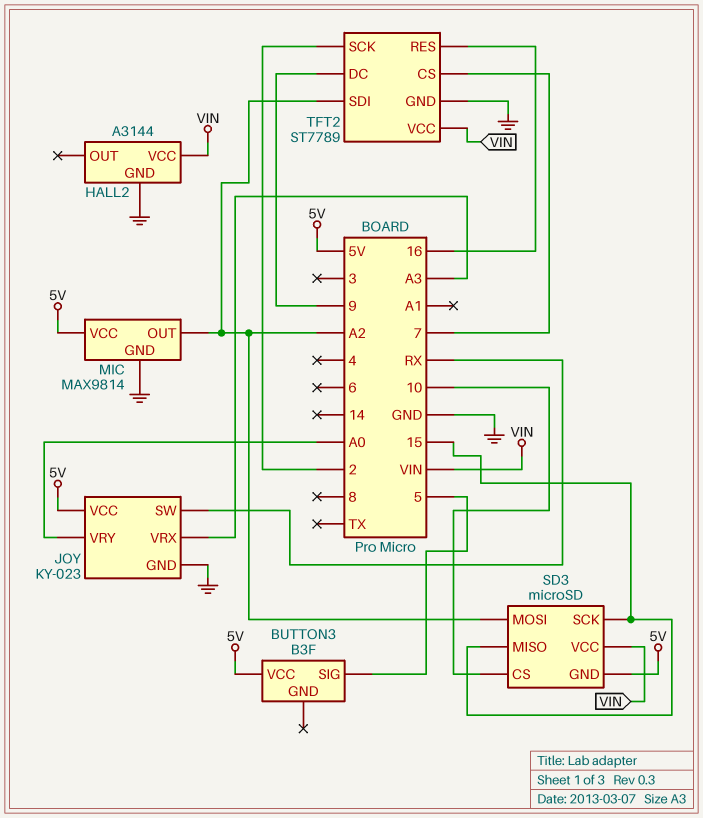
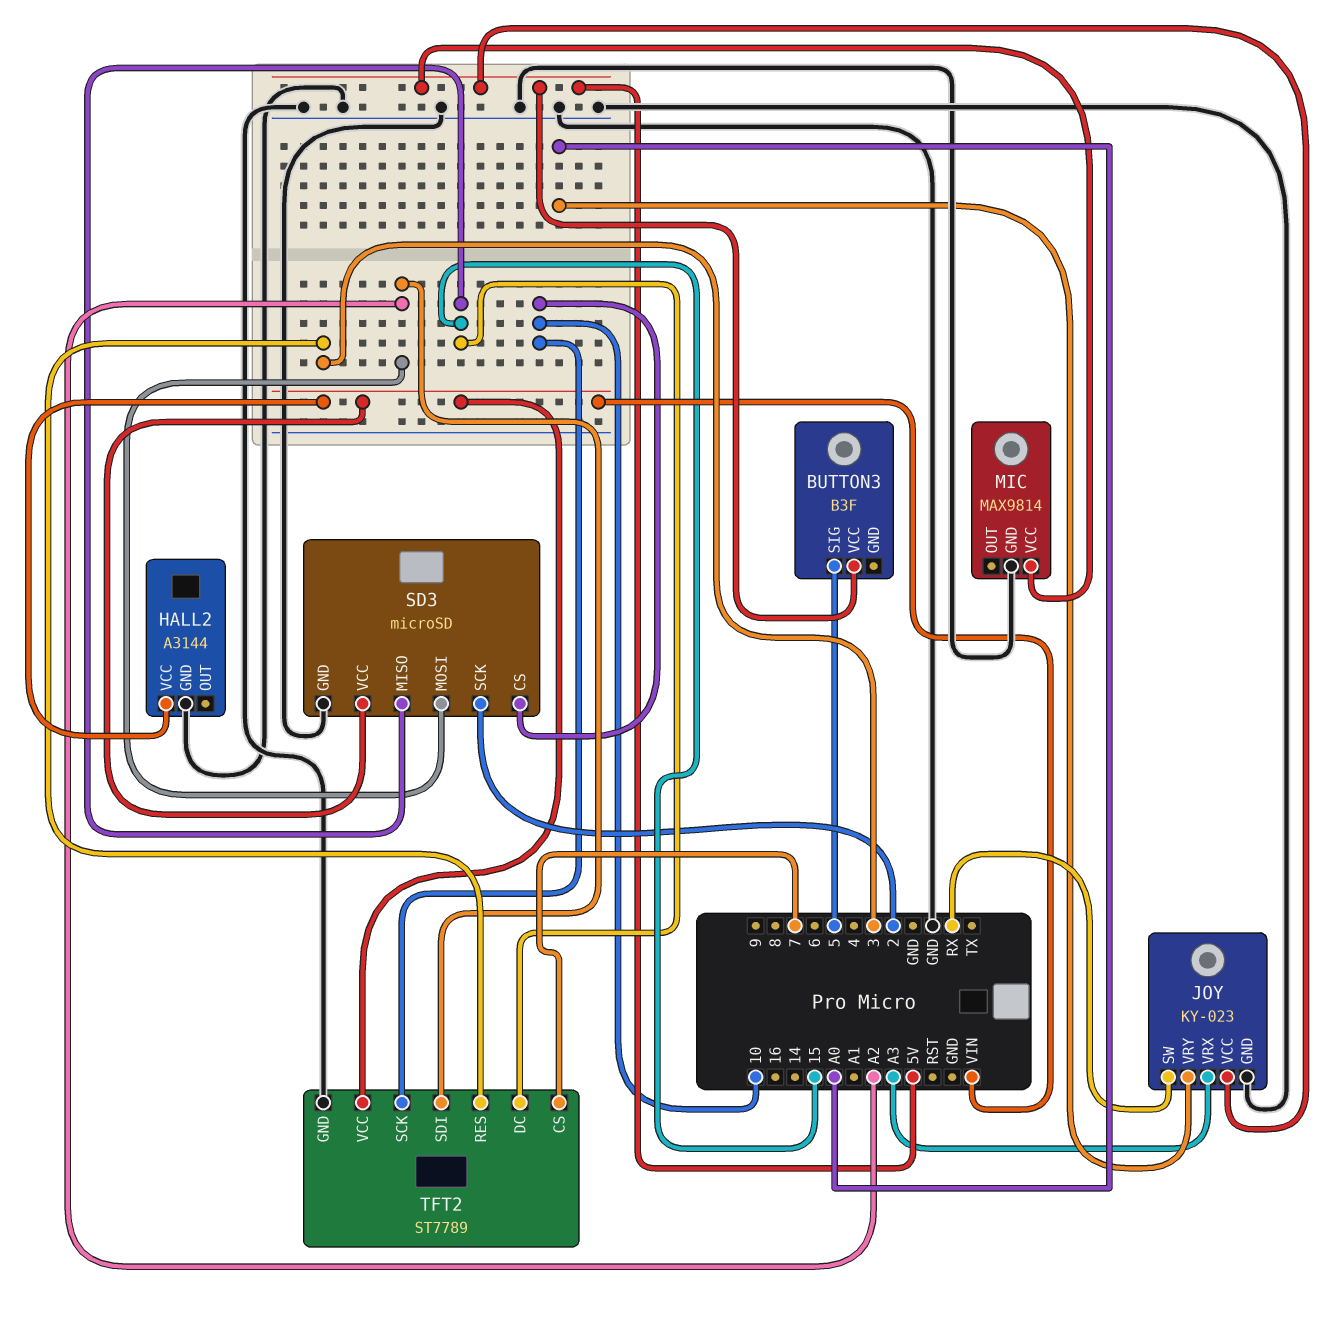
MIC pin OUT: A2 -> none
SD3 pin GND: 5V -> GND
SD3 pin SCK: 15 -> 2
TFT2 pin DC: 9 -> 15
TFT2 pin RES: 16 -> 3
TFT2 pin SCK: 2 -> 10

